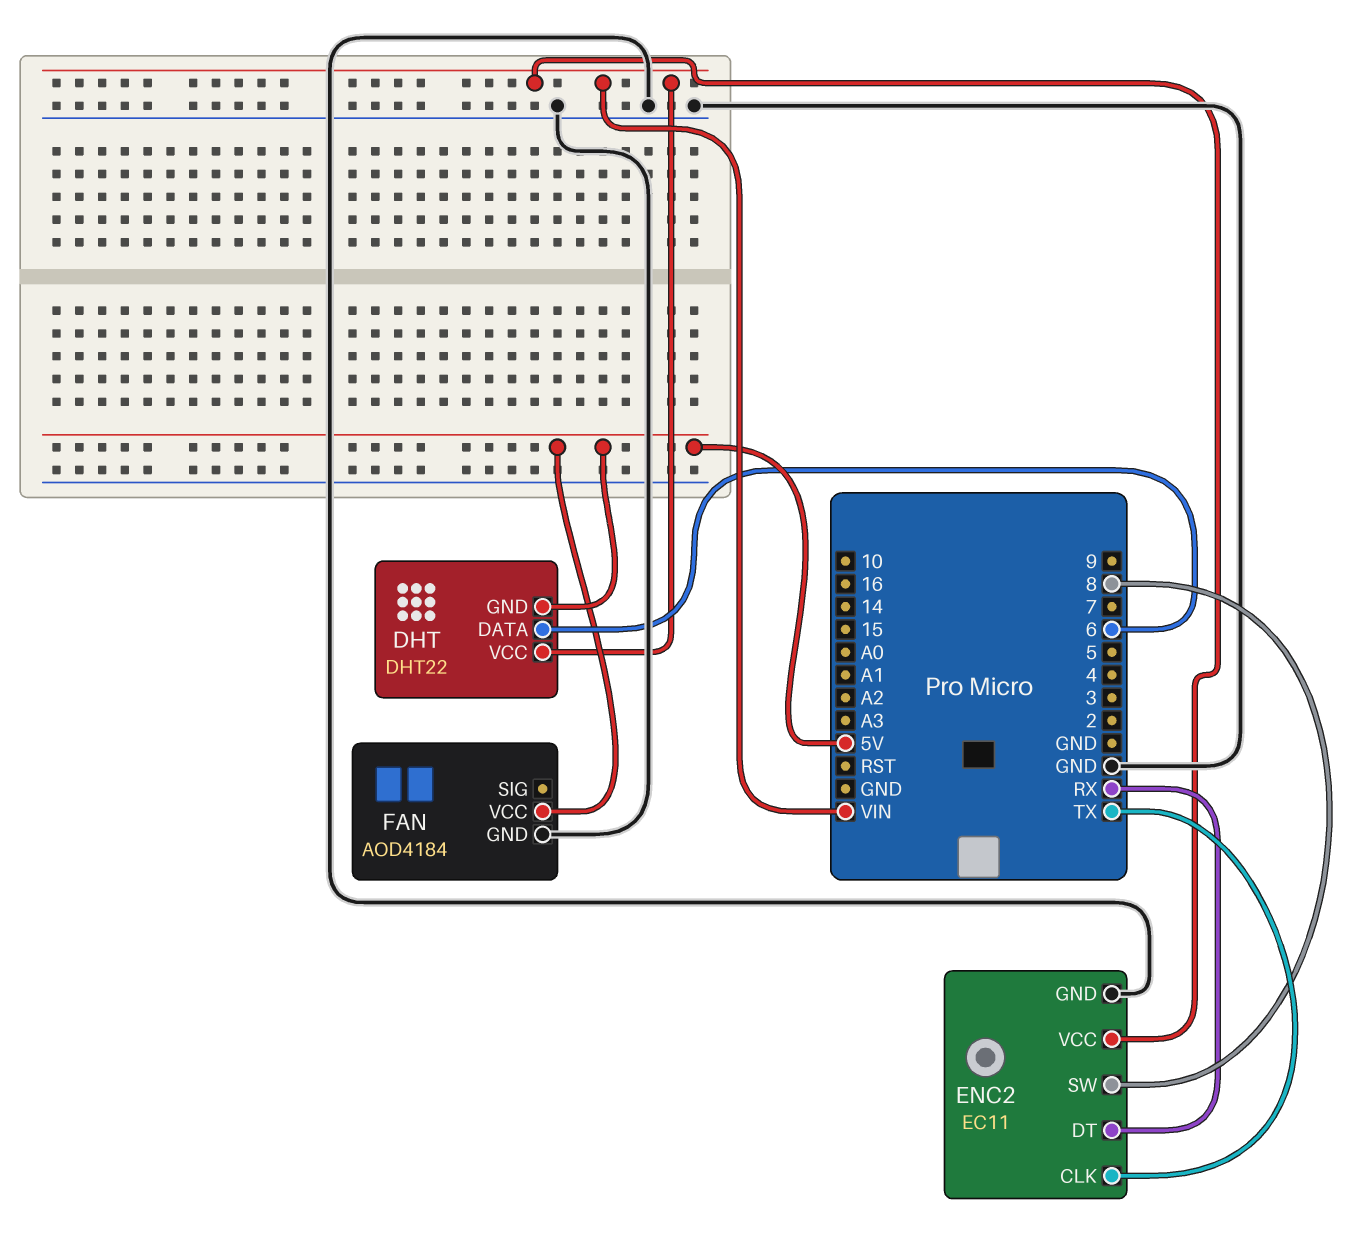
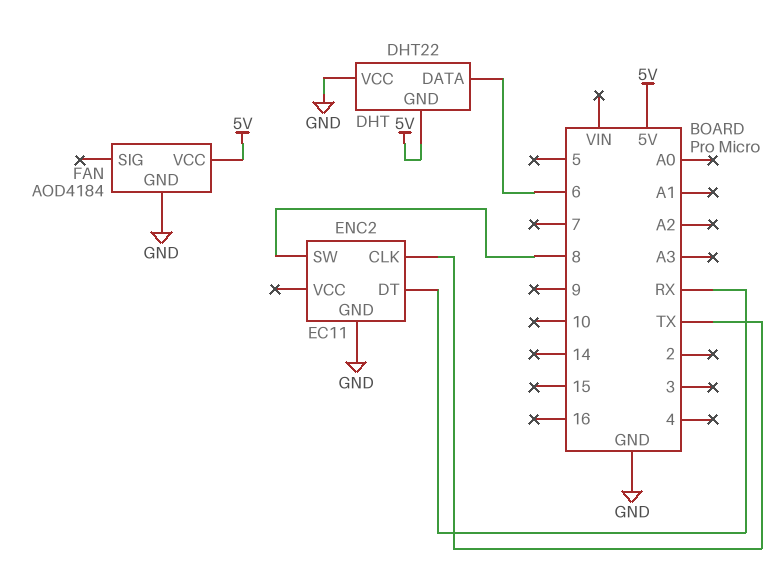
DHT pin VCC: VIN -> GND
ENC2 pin VCC: VIN -> none

